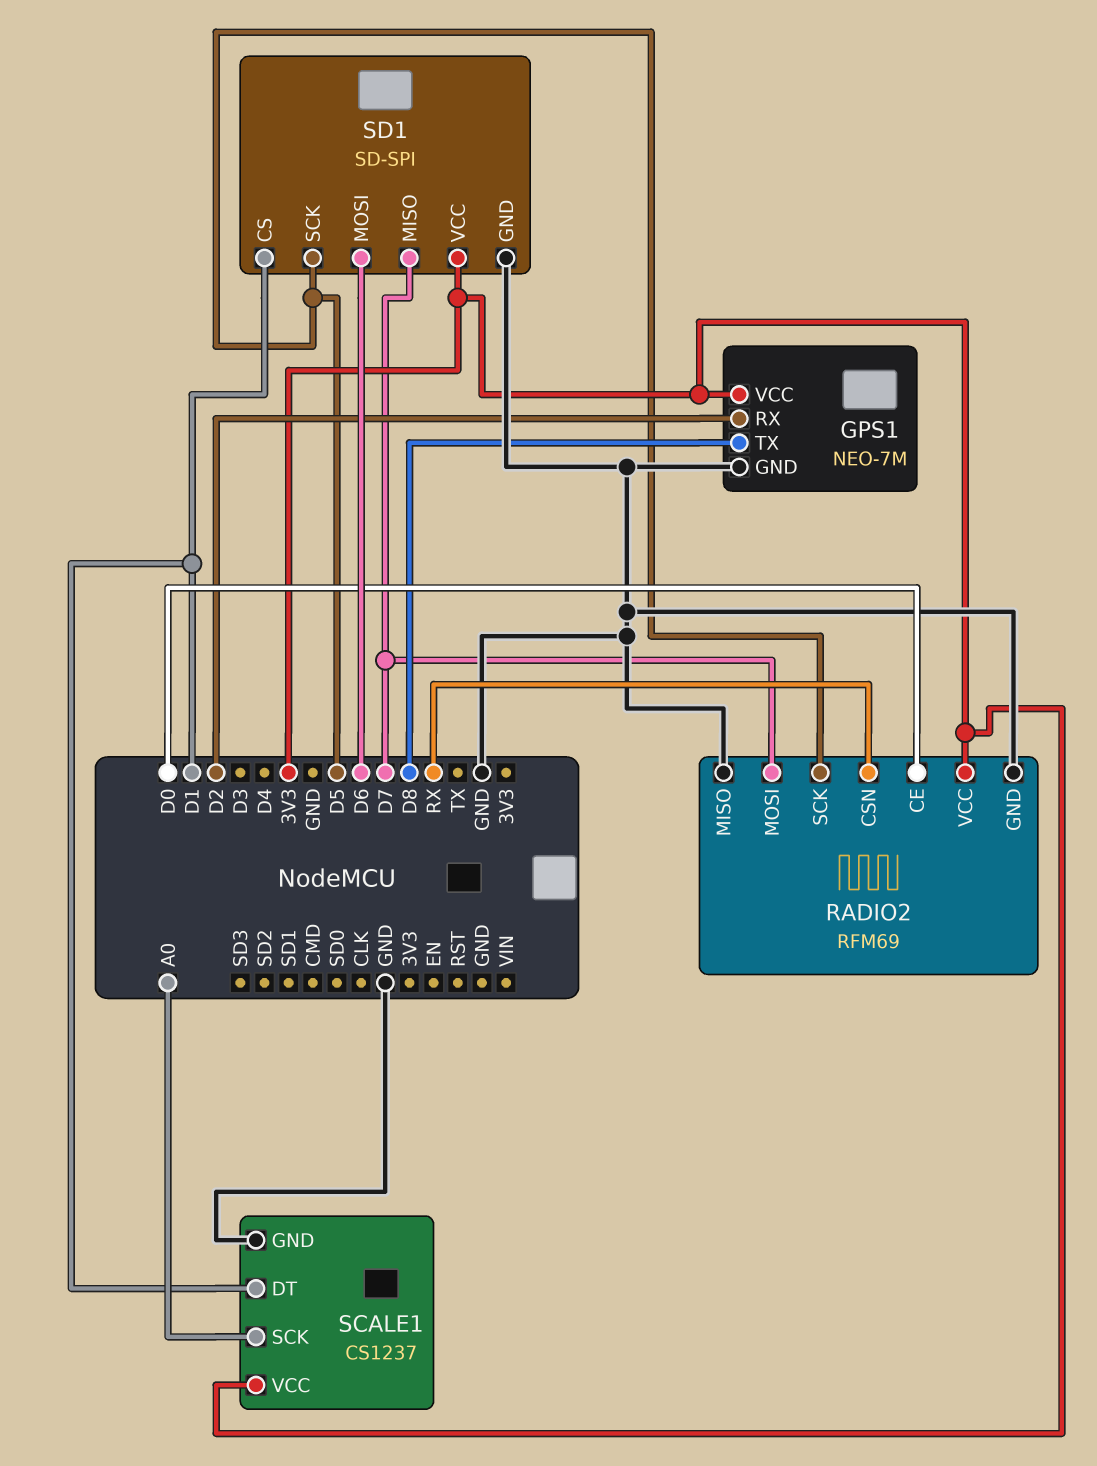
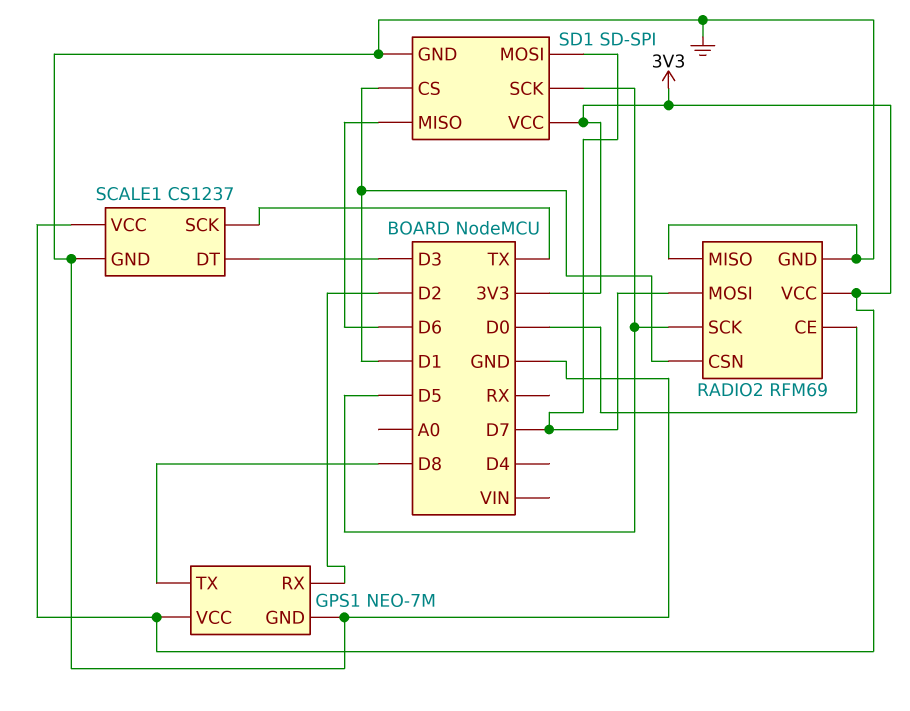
RADIO2 pin CSN: RX -> D1
SCALE1 pin DT: D1 -> D3
SCALE1 pin SCK: A0 -> TX
SD1 pin MISO: D7 -> D6
SD1 pin MOSI: D6 -> D7

